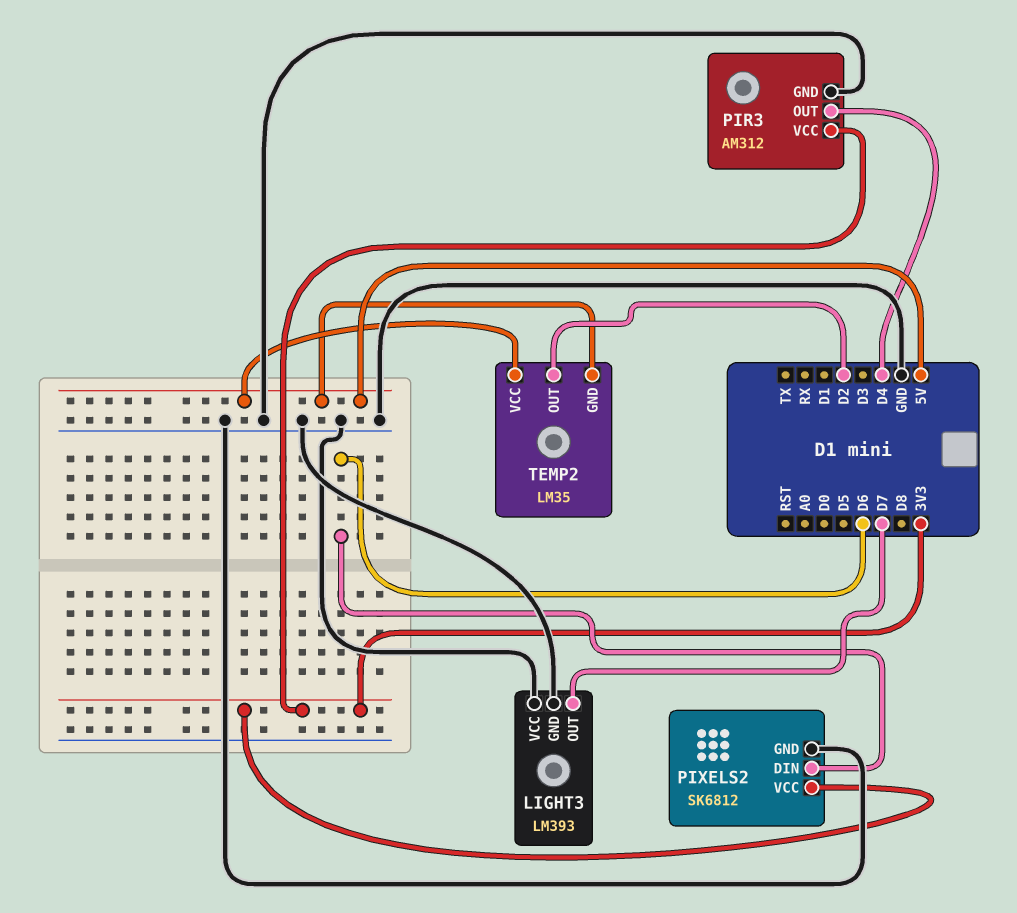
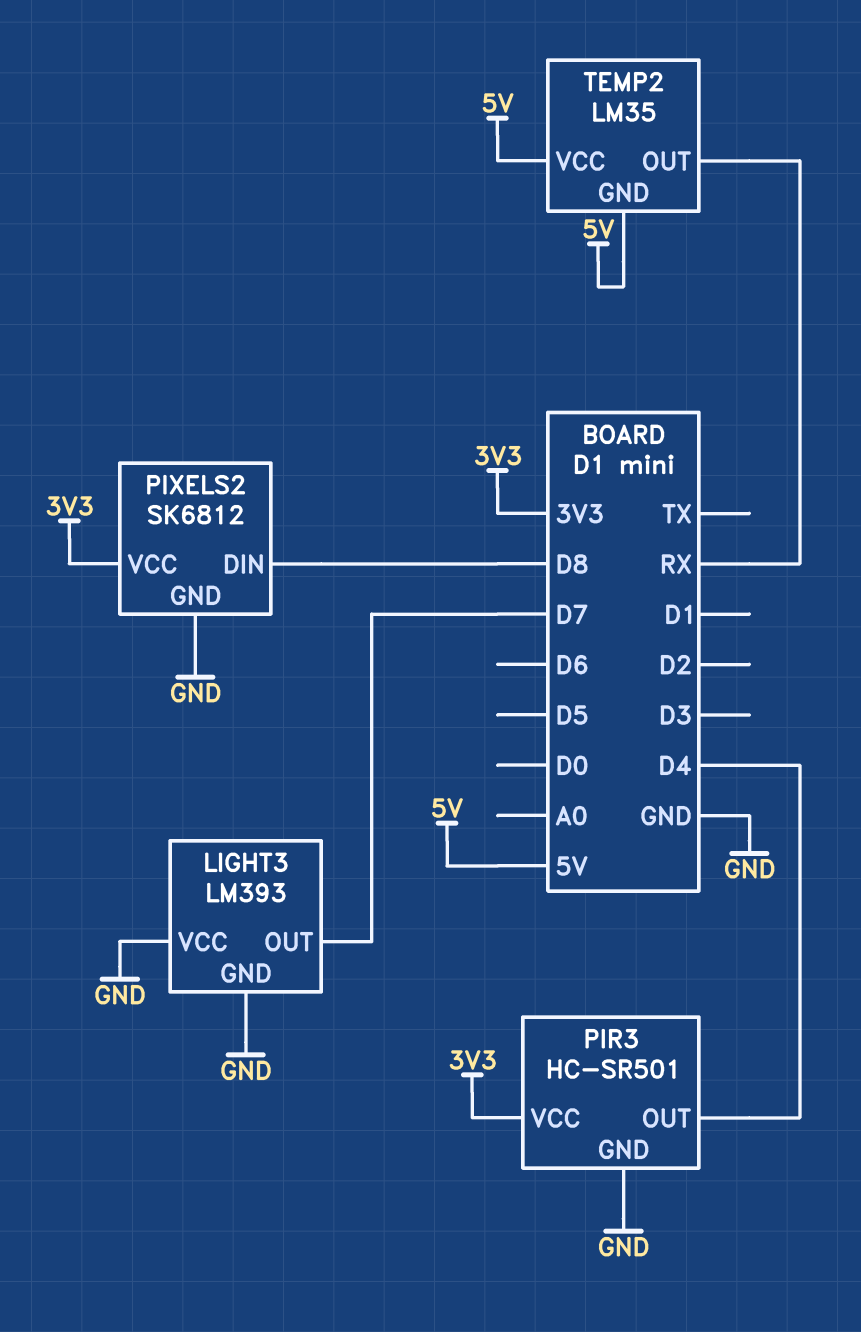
PIR3: AM312 -> HC-SR501
PIXELS2 pin DIN: D6 -> D8
TEMP2 pin OUT: D2 -> RX

